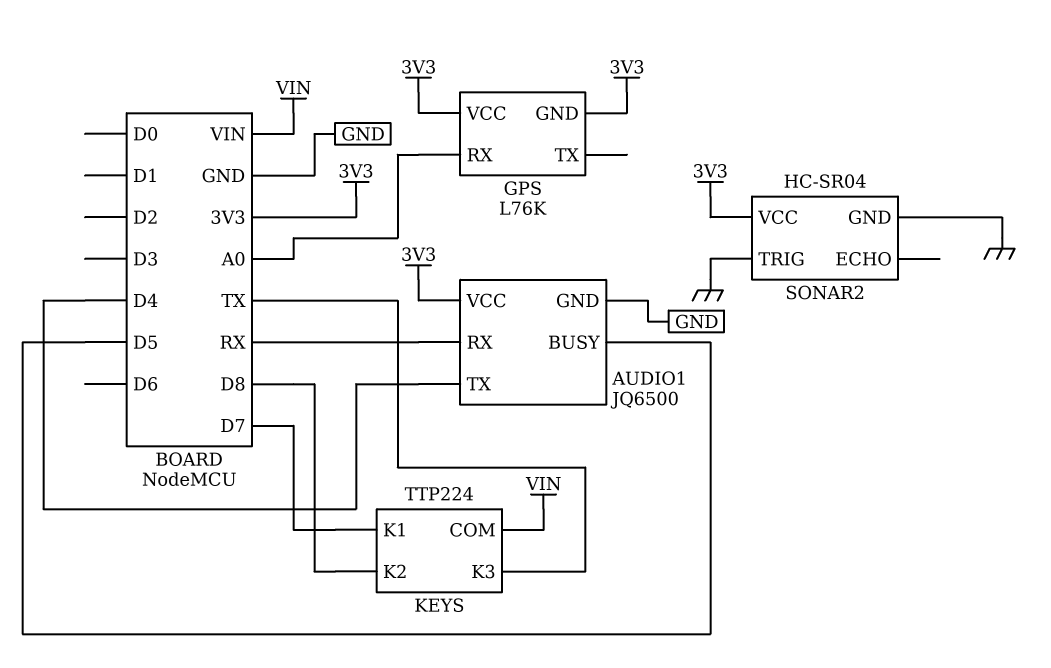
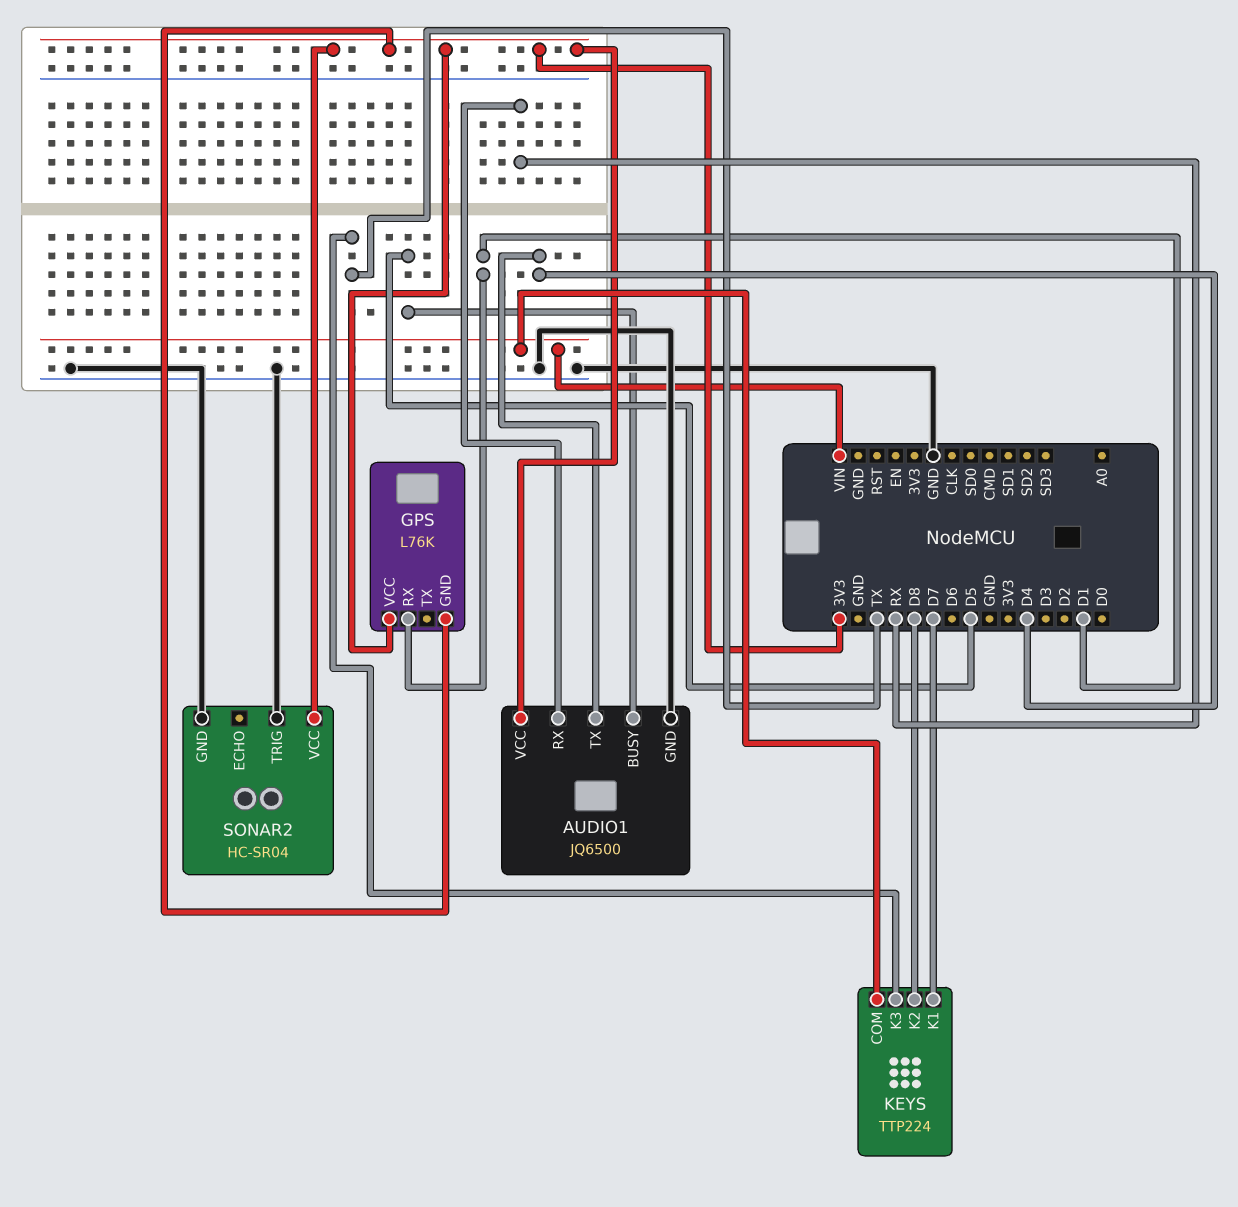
GPS pin RX: A0 -> D1

